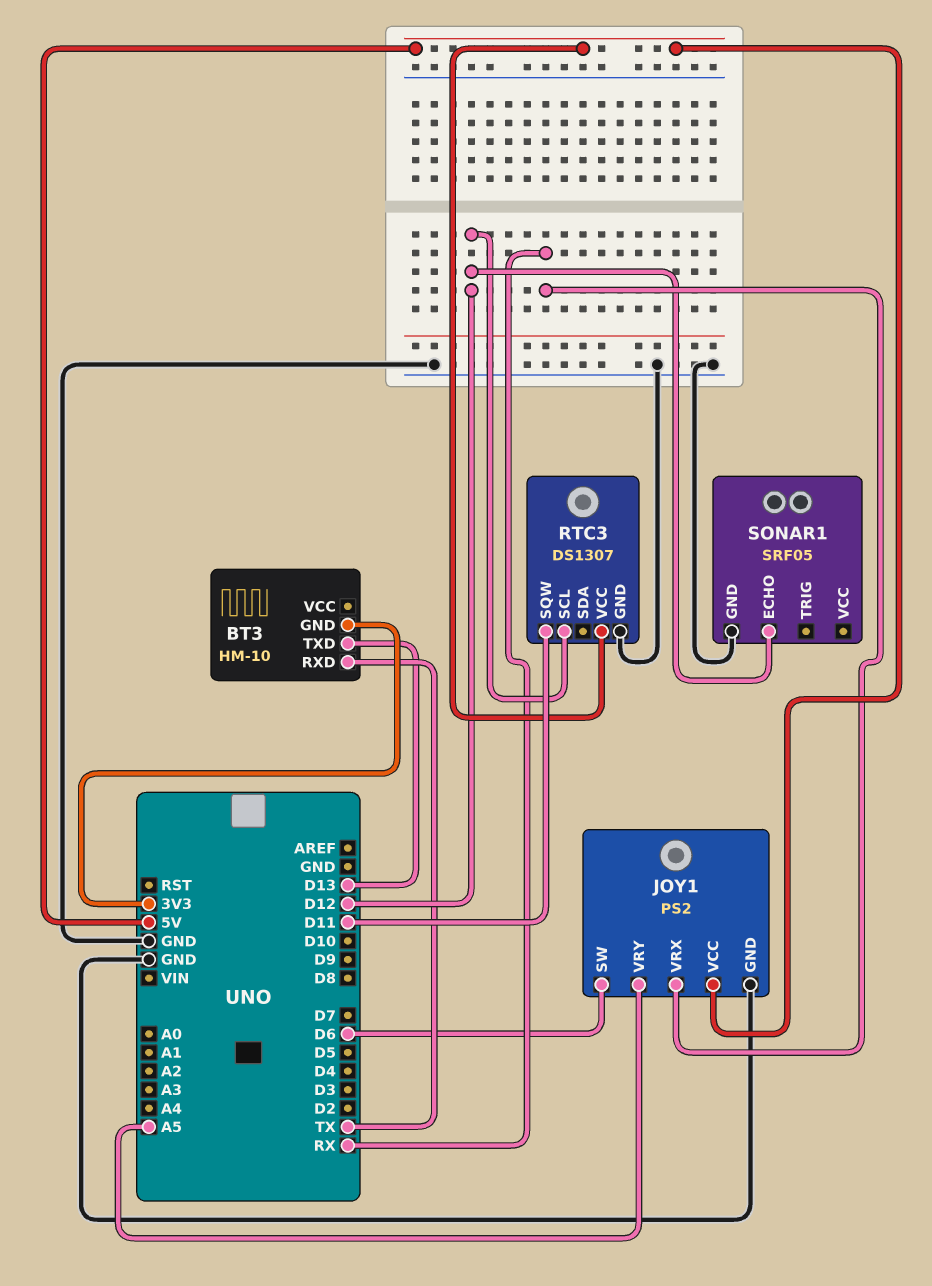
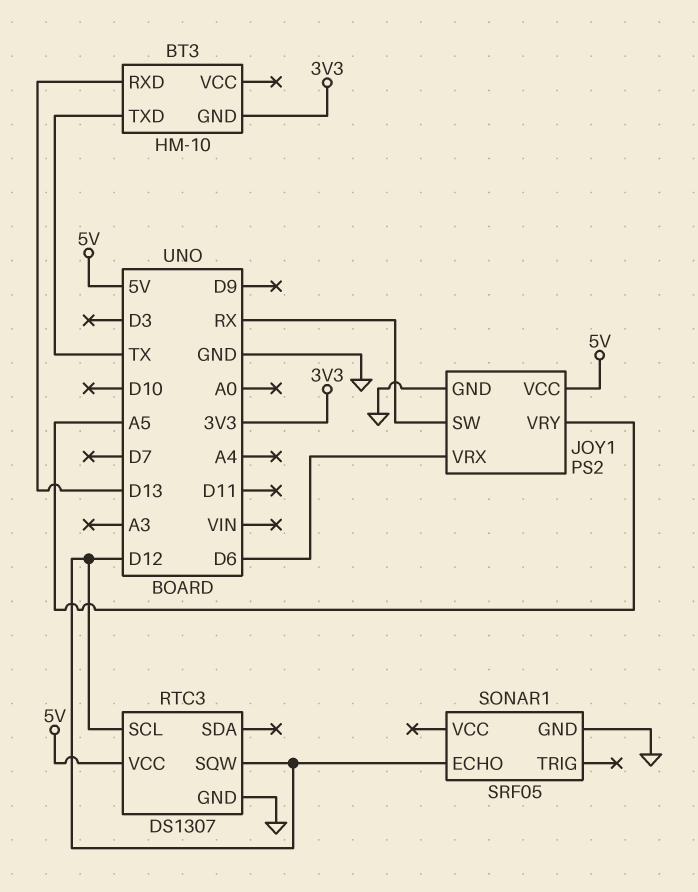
BT3 pin RXD: TX -> D13
BT3 pin TXD: D13 -> TX
JOY1 pin SW: D6 -> RX
JOY1 pin VRX: RX -> D6
RTC3 pin SQW: D11 -> D12

